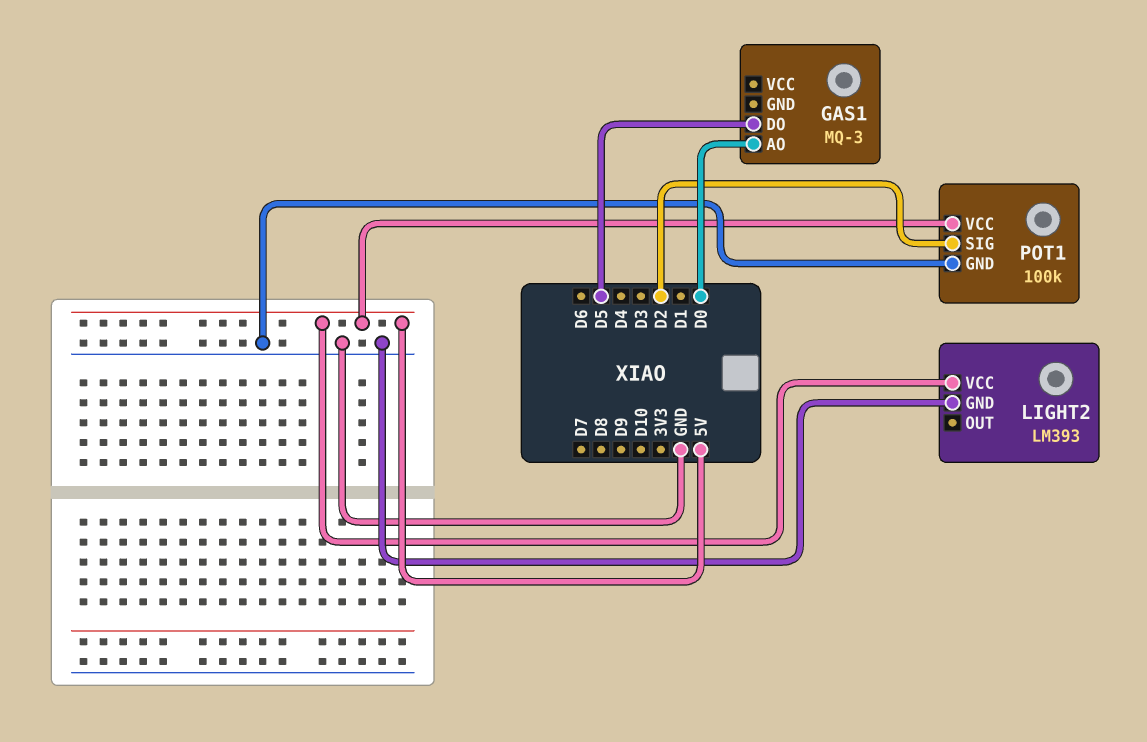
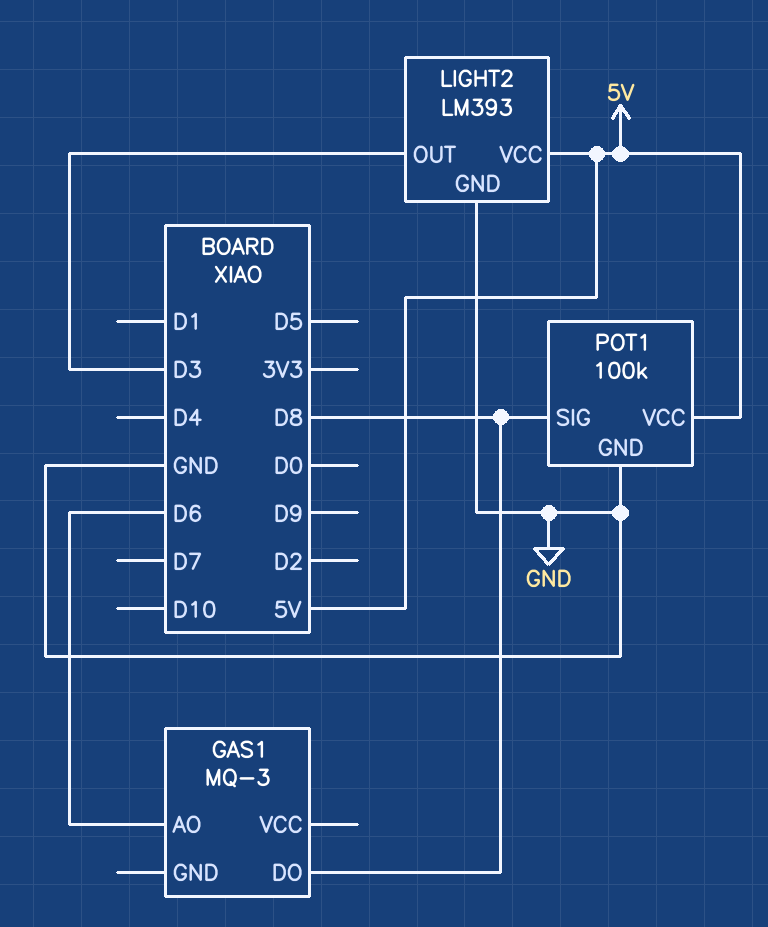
GAS1 pin AO: D0 -> D6
GAS1 pin DO: D5 -> D8
LIGHT2 pin OUT: none -> D3
POT1 pin SIG: D2 -> D8

